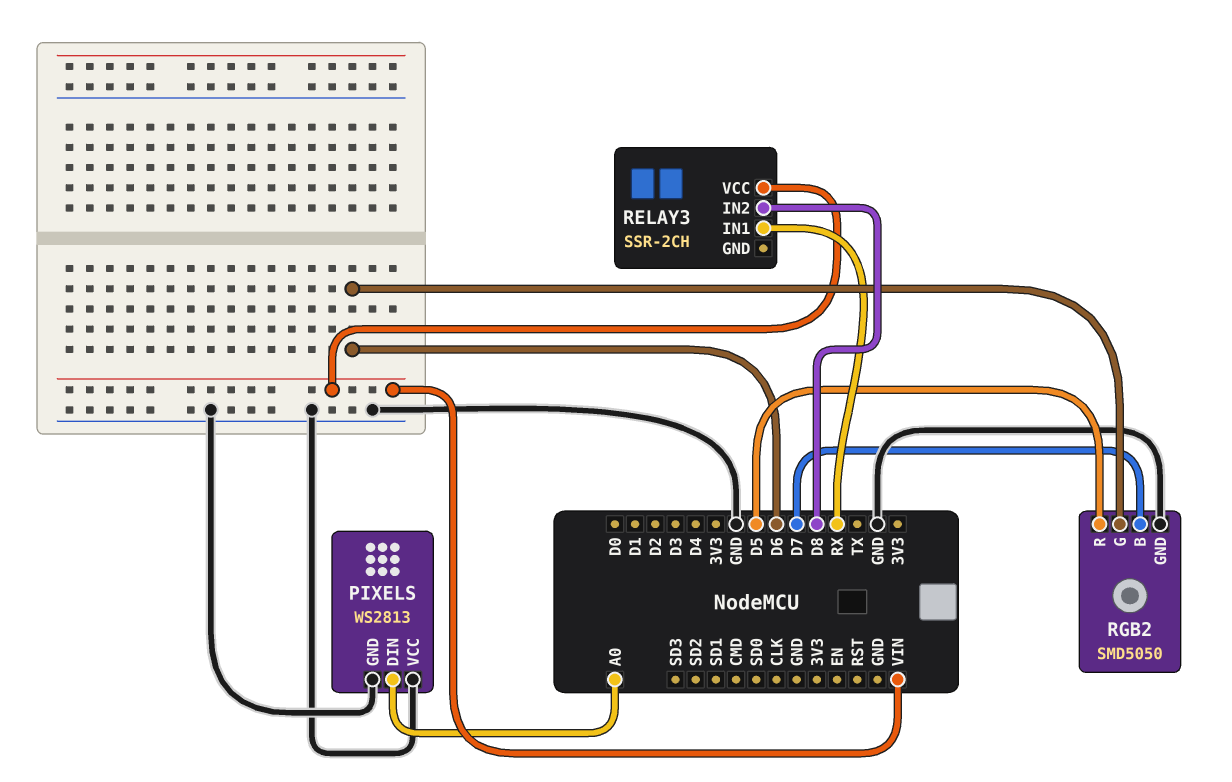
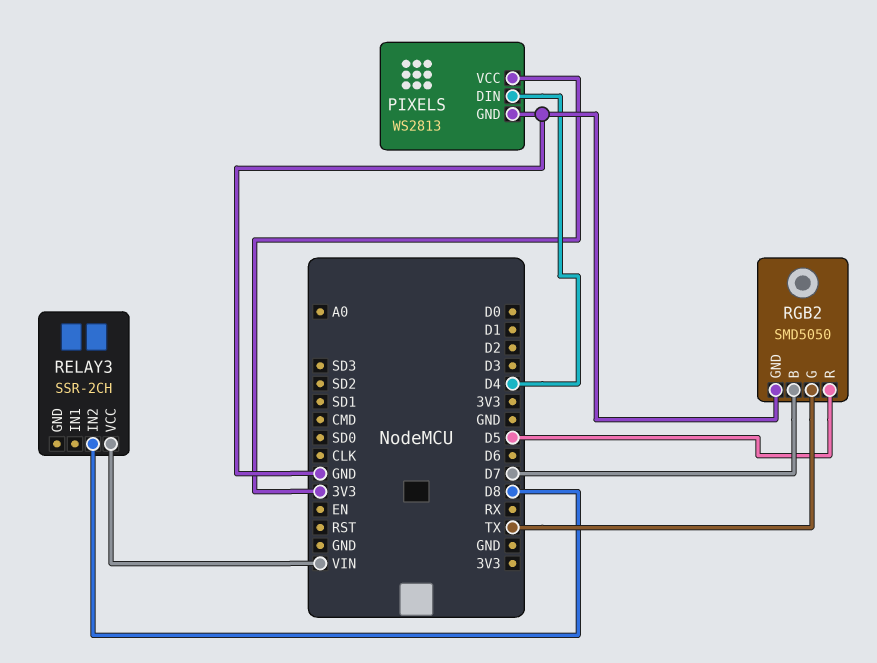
PIXELS pin DIN: A0 -> D4
PIXELS pin VCC: GND -> 3V3
RELAY3 pin IN1: RX -> none
RGB2 pin G: D6 -> TX

